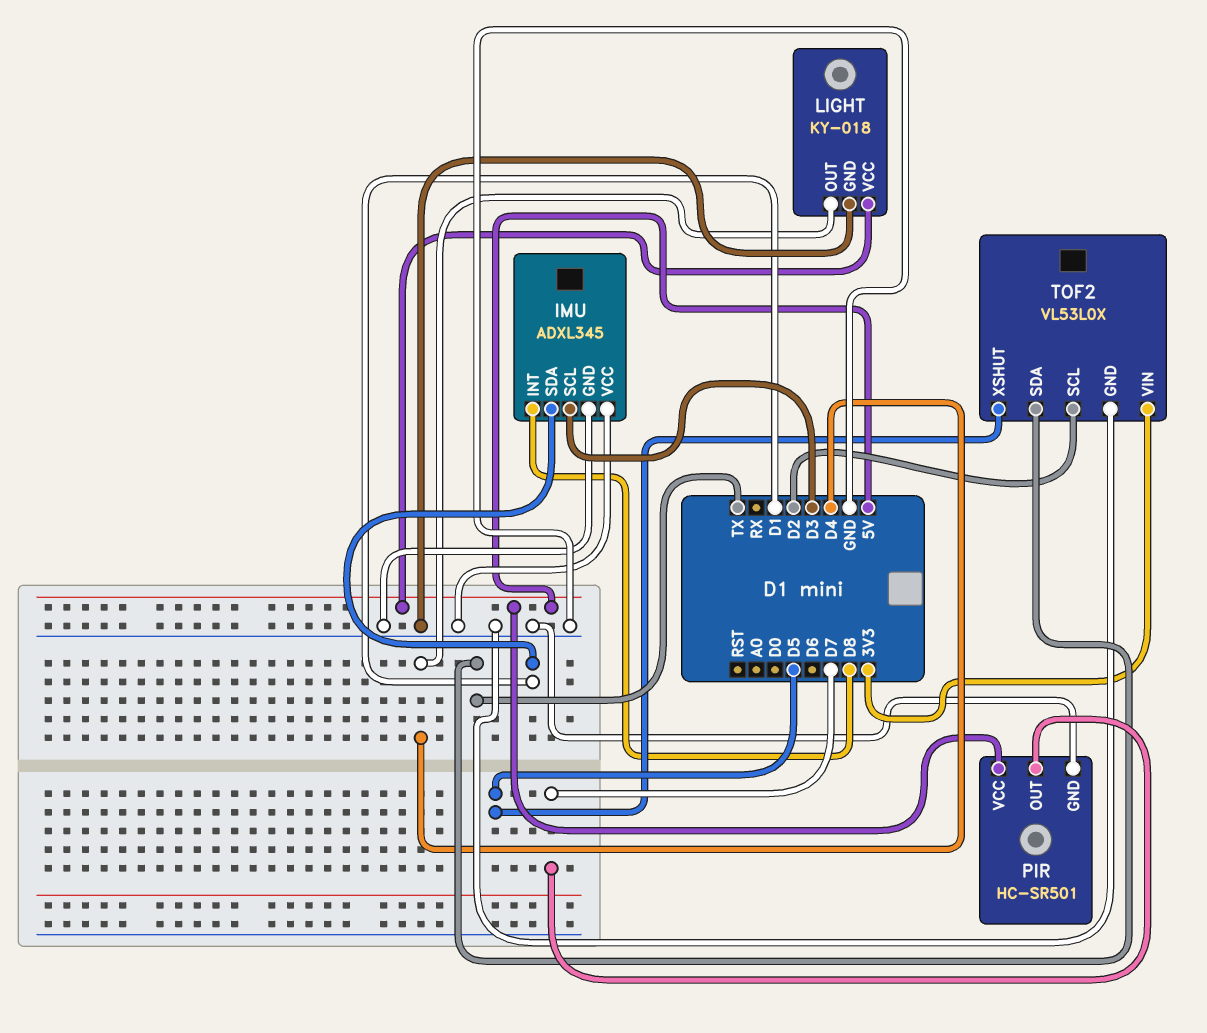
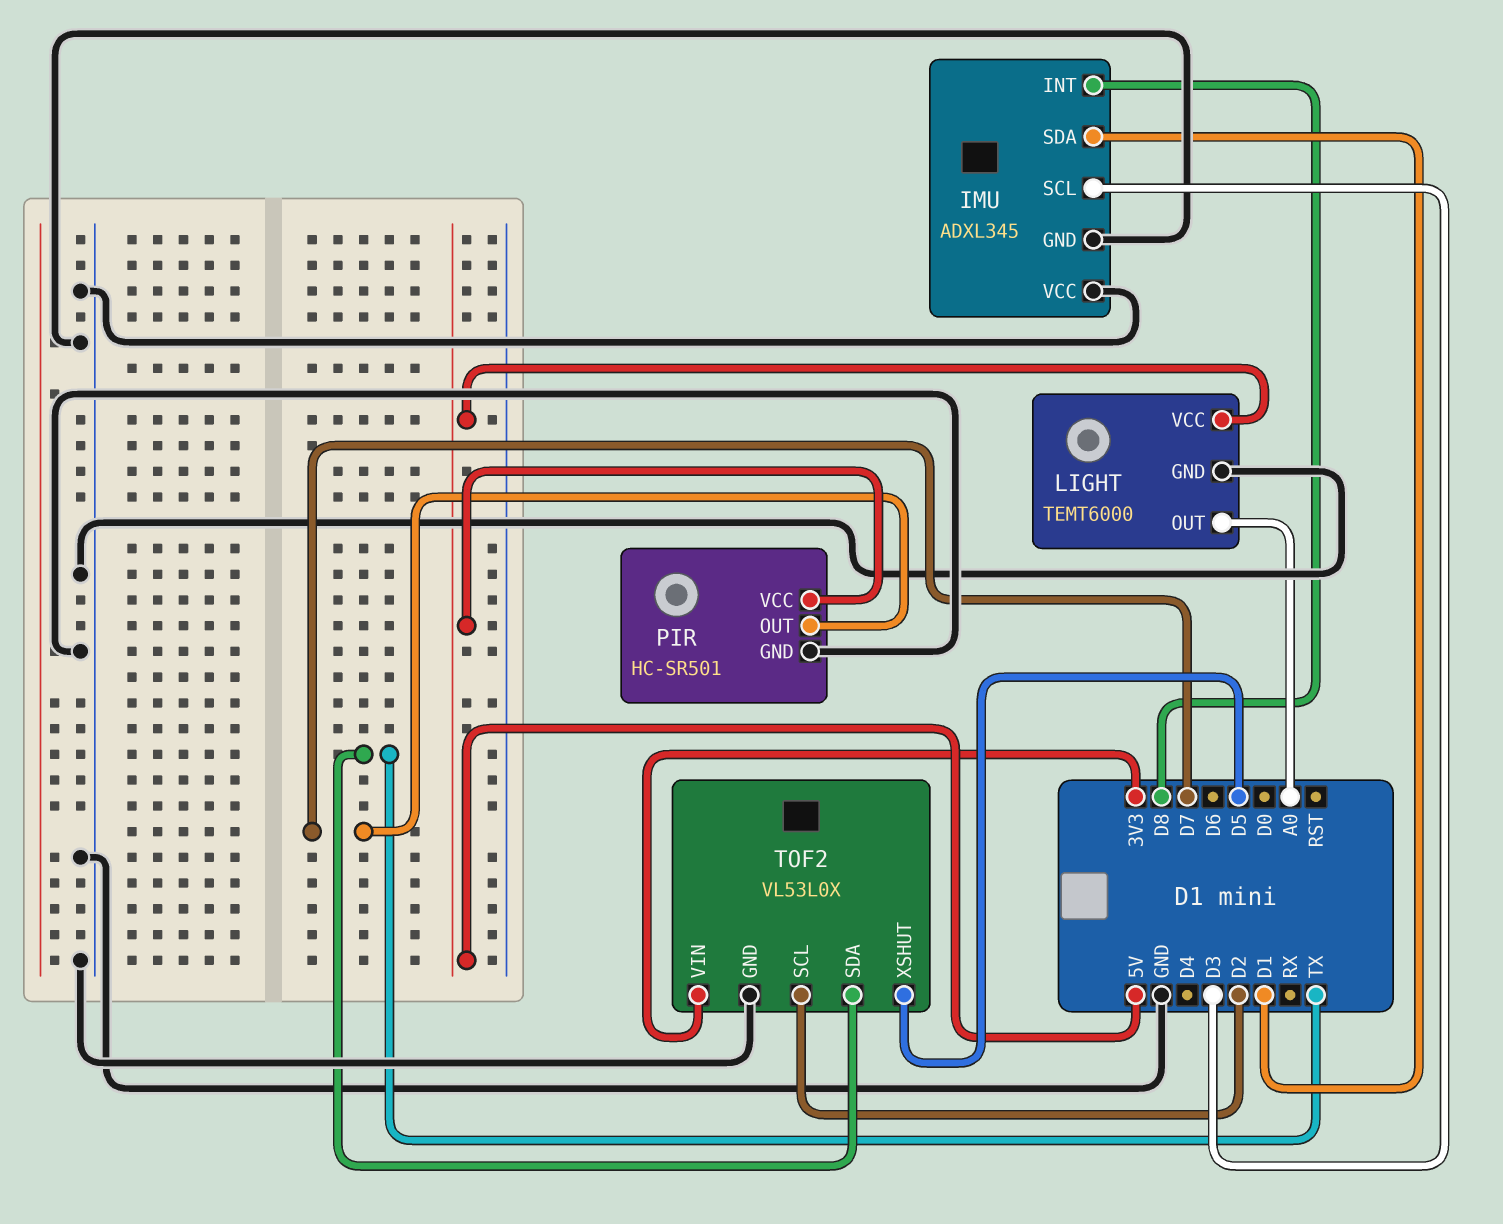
LIGHT: KY-018 -> TEMT6000
LIGHT pin OUT: D4 -> A0

